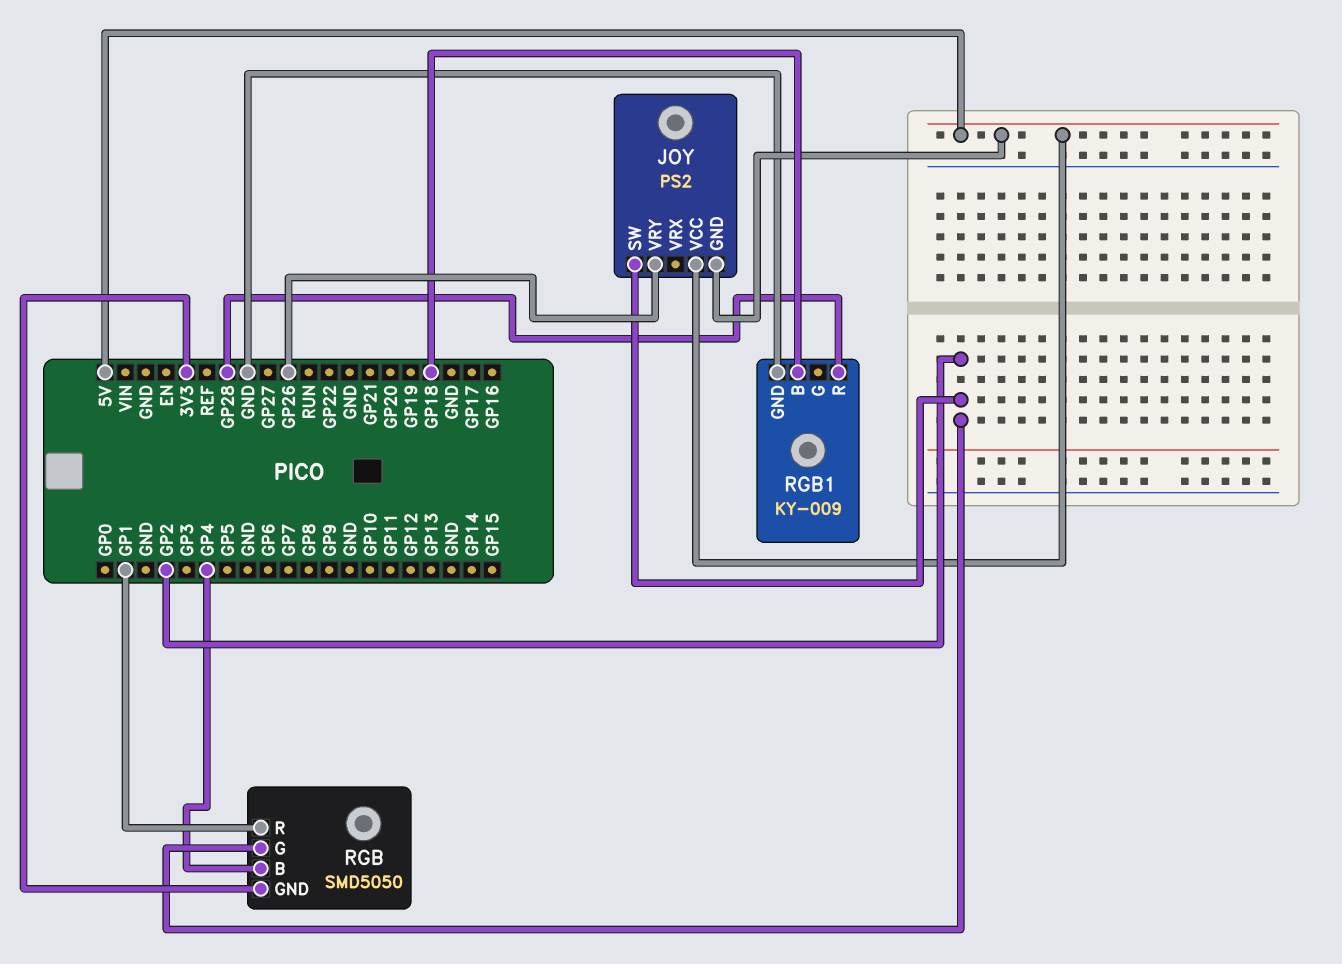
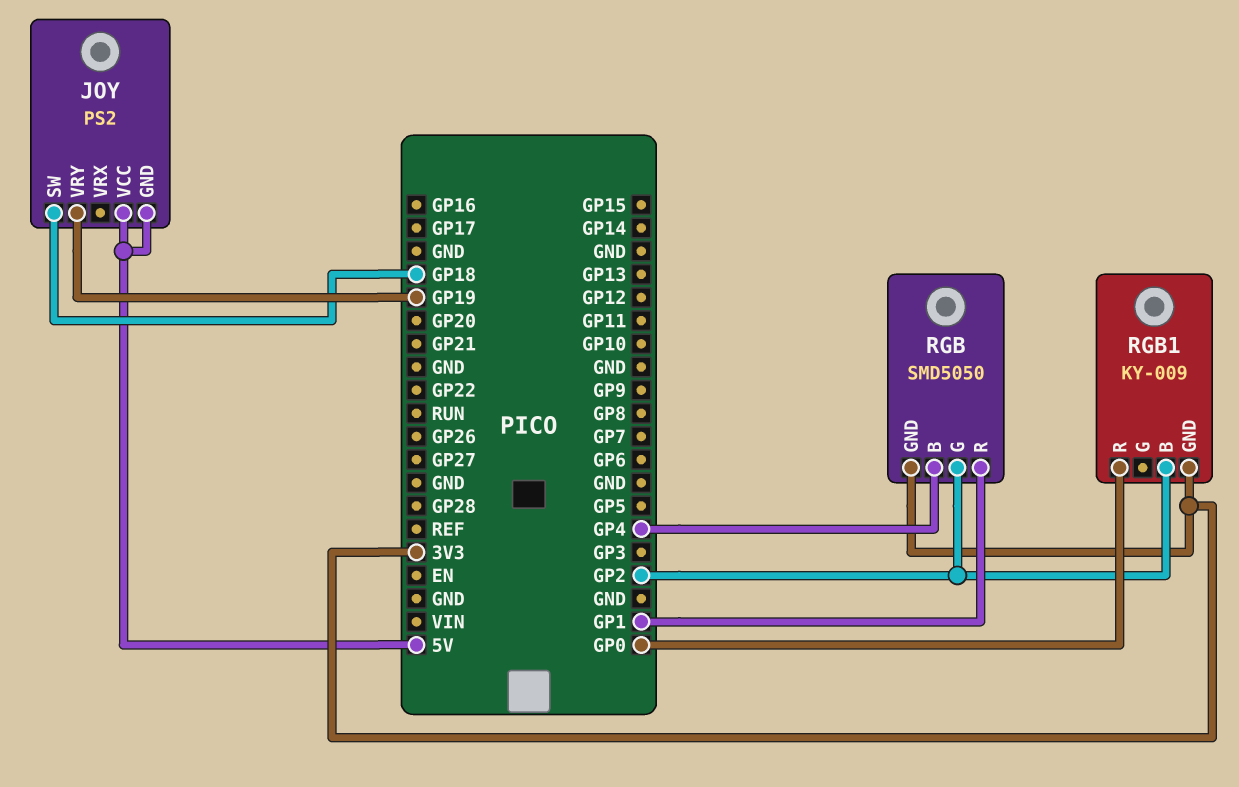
JOY pin SW: GP2 -> GP18
JOY pin VRY: GP26 -> GP19
RGB1 pin B: GP18 -> GP2
RGB1 pin GND: GND -> 3V3
RGB1 pin R: GP28 -> GP0

